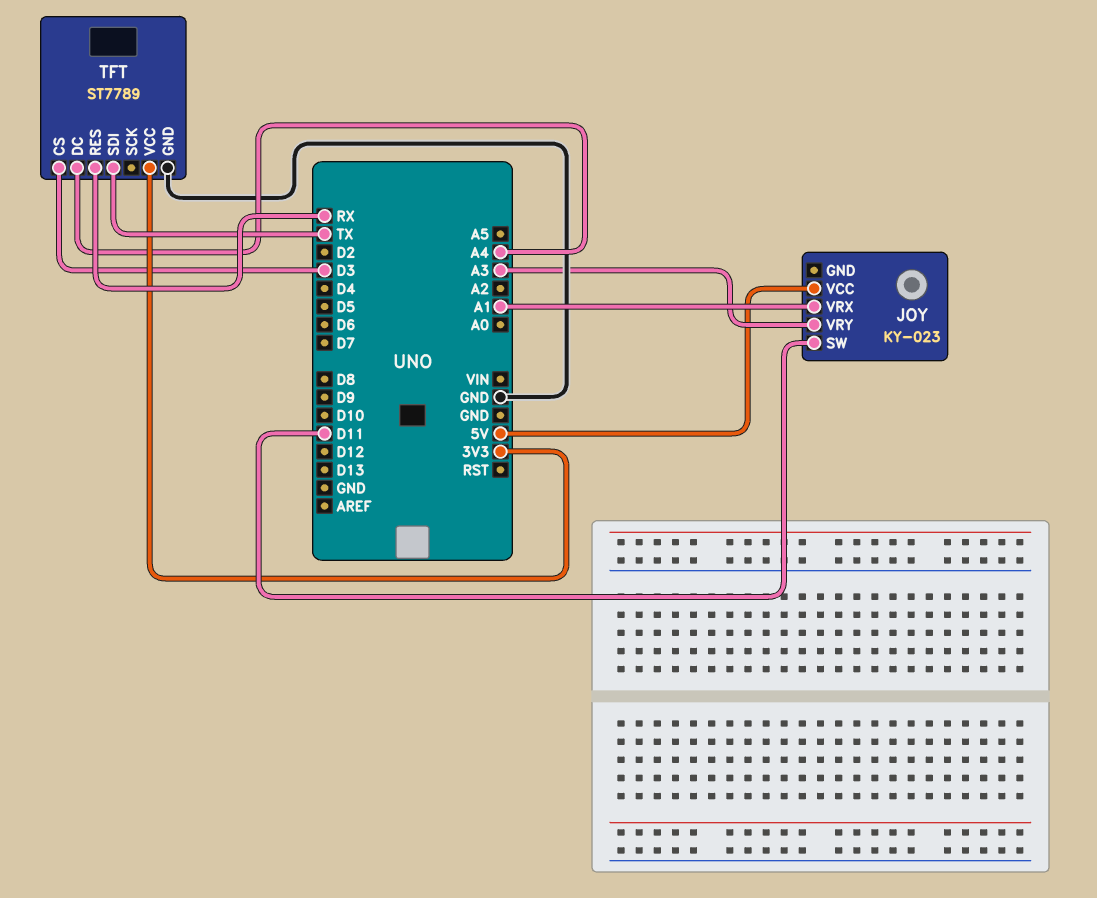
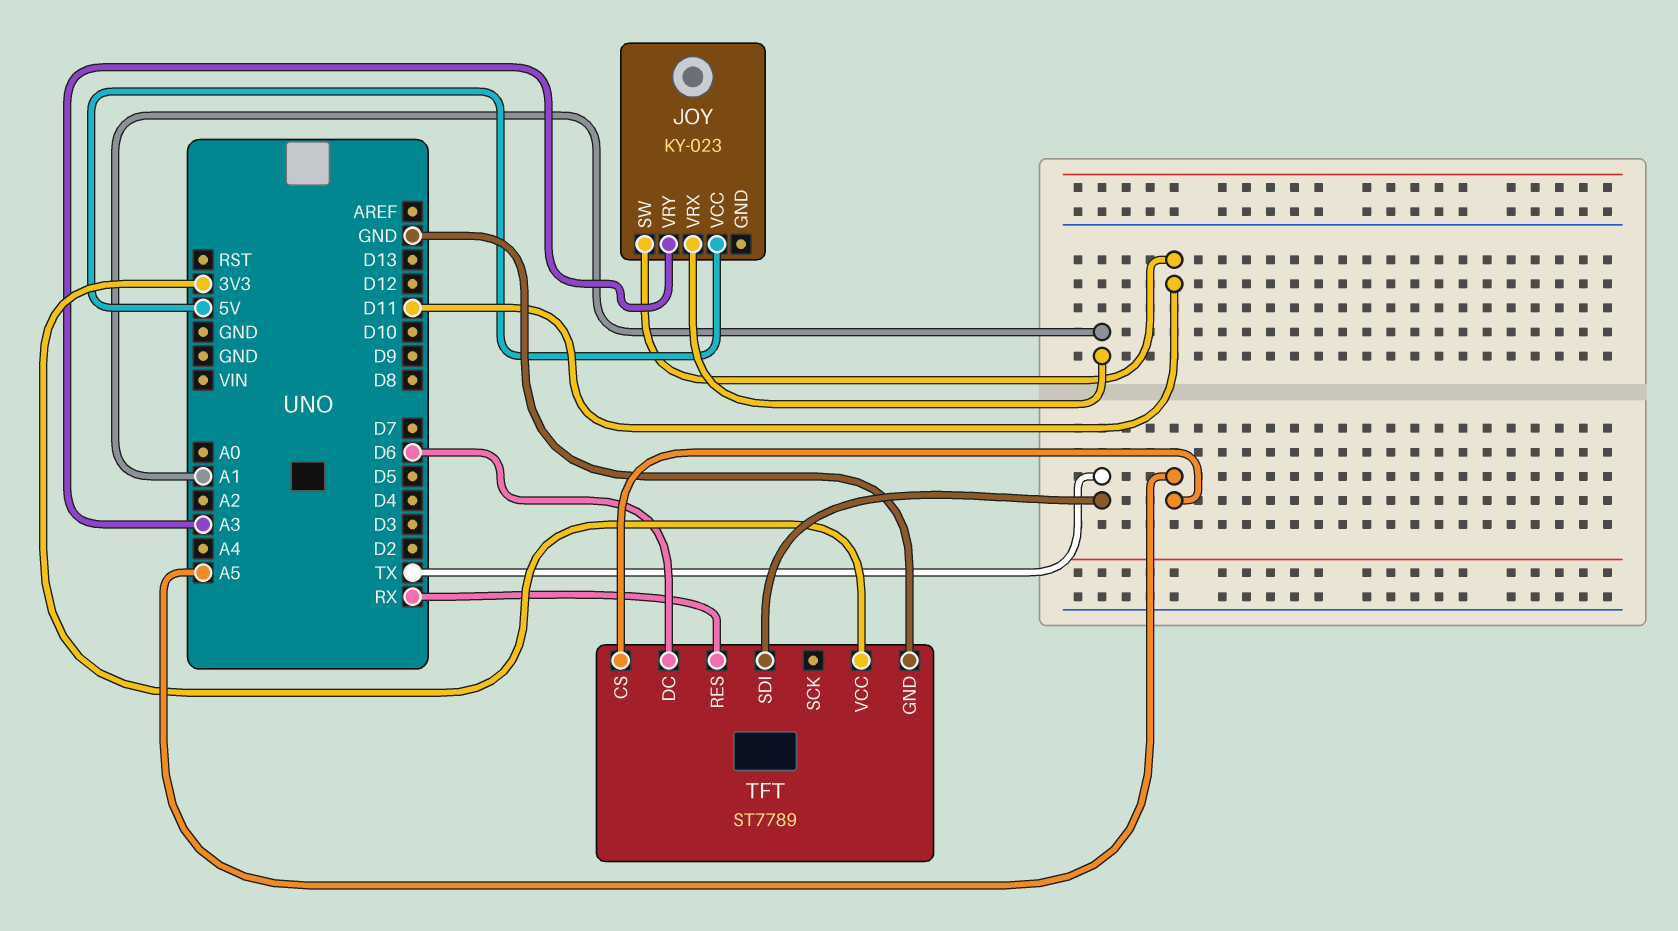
TFT pin CS: D3 -> A5
TFT pin DC: A4 -> D6

